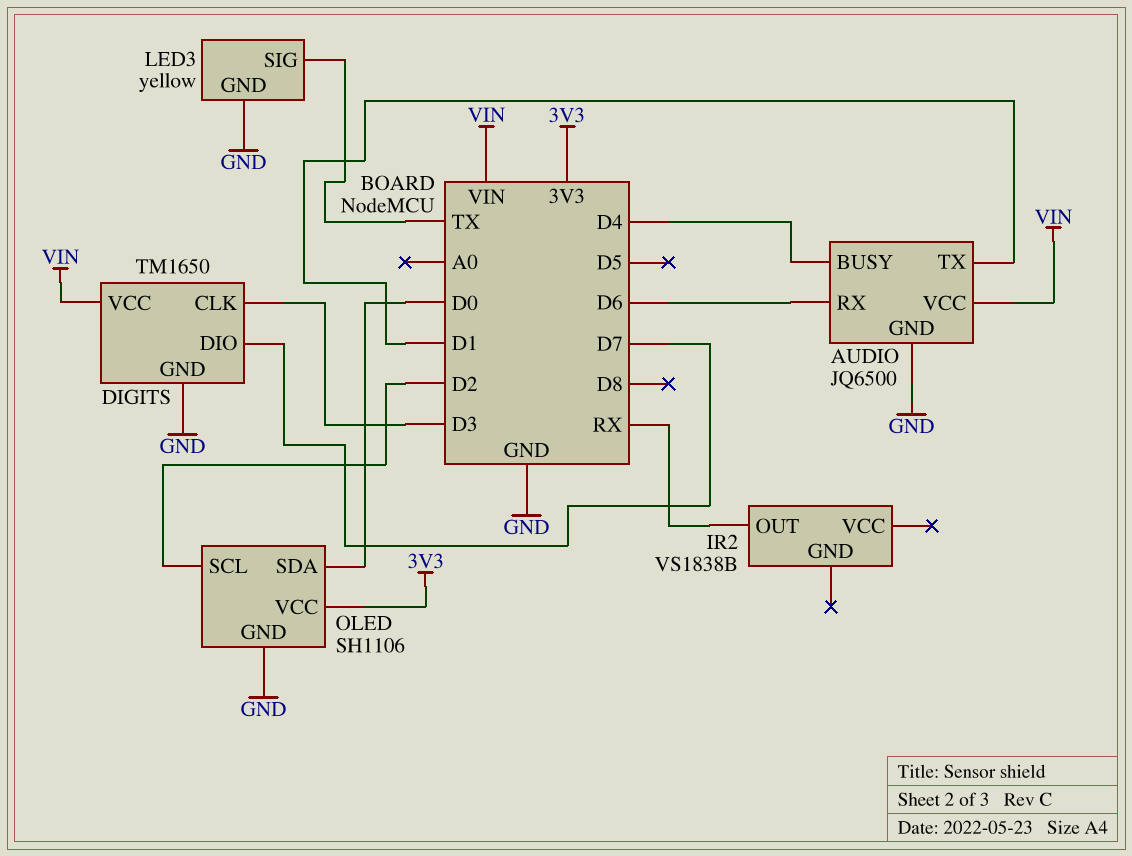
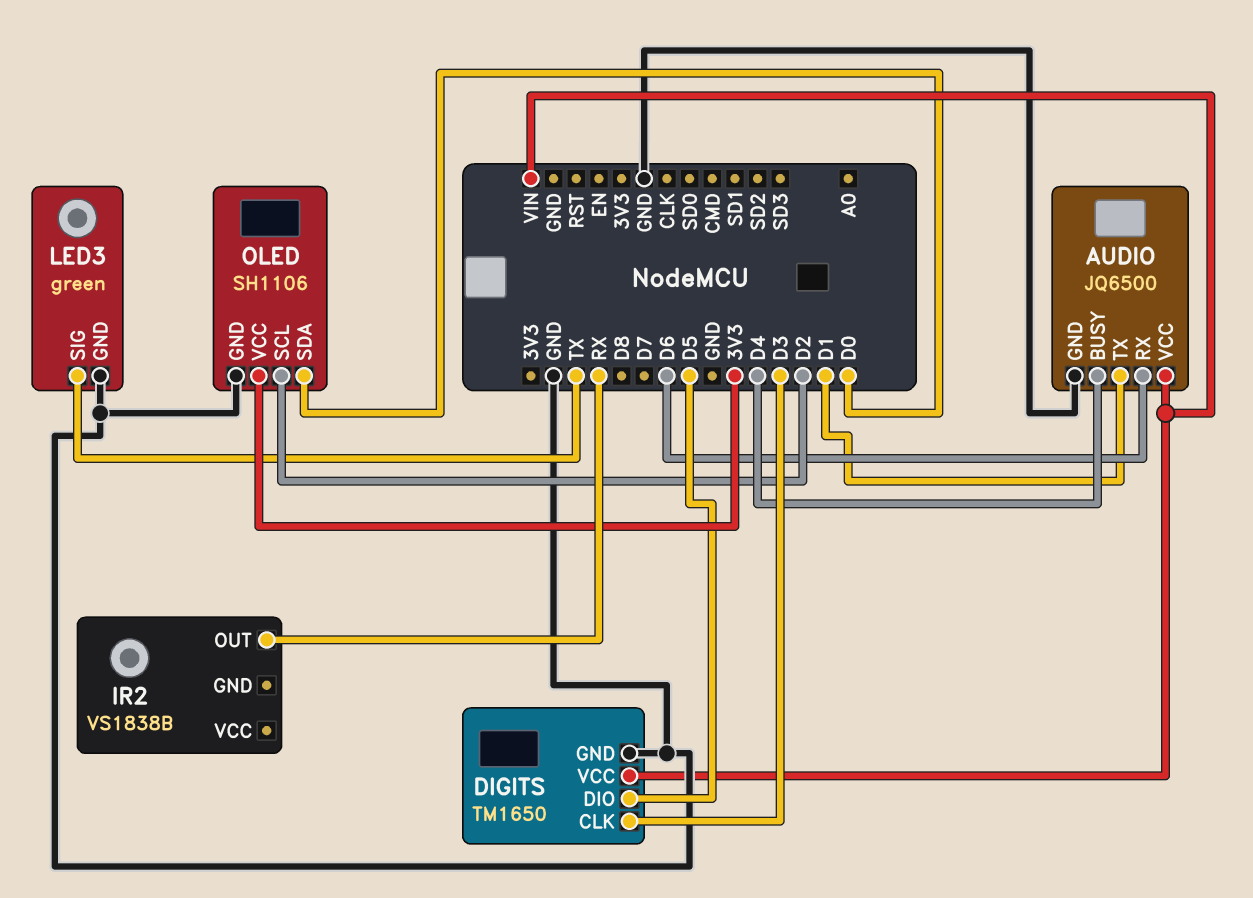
DIGITS pin DIO: D7 -> D5
LED3: yellow -> green

